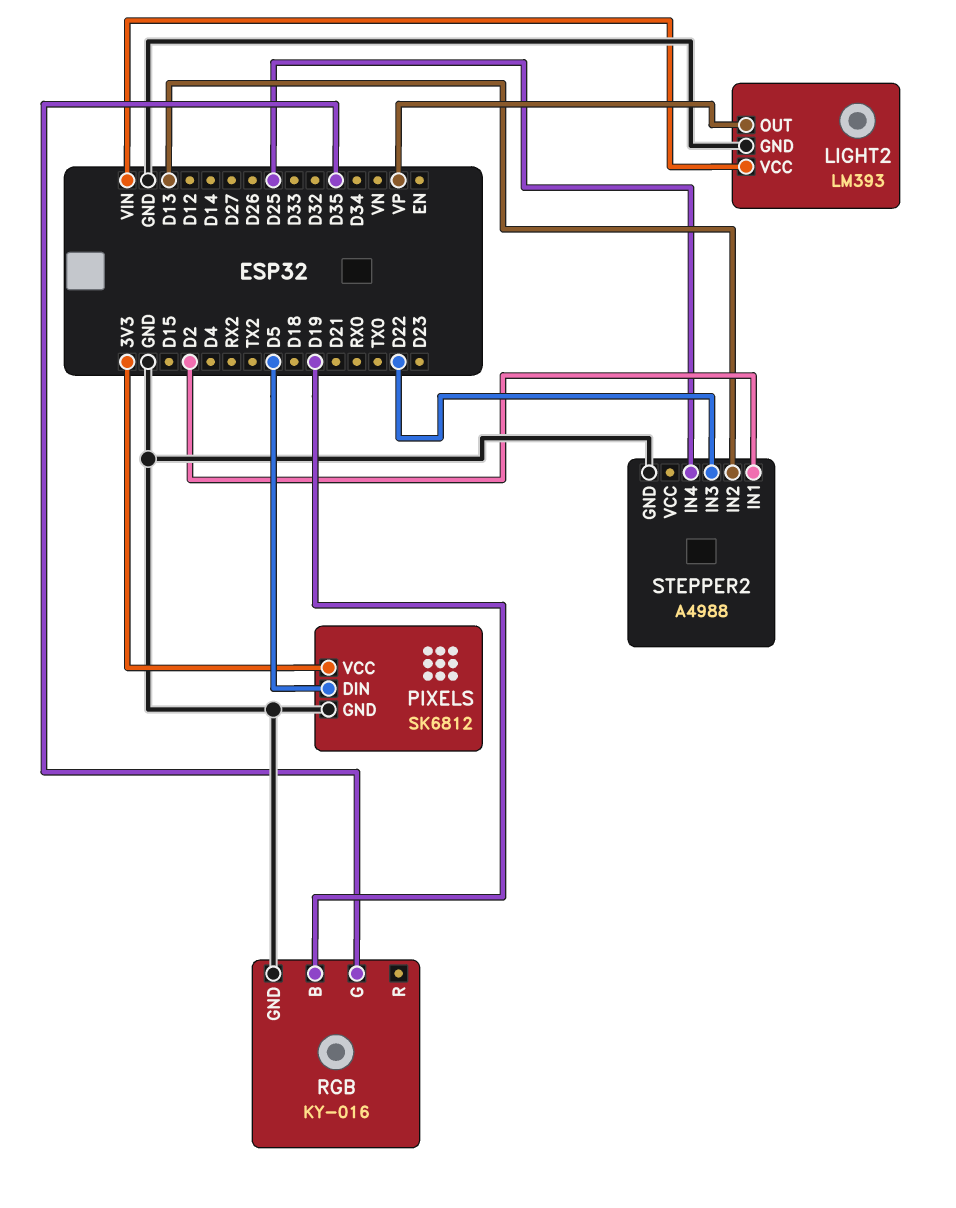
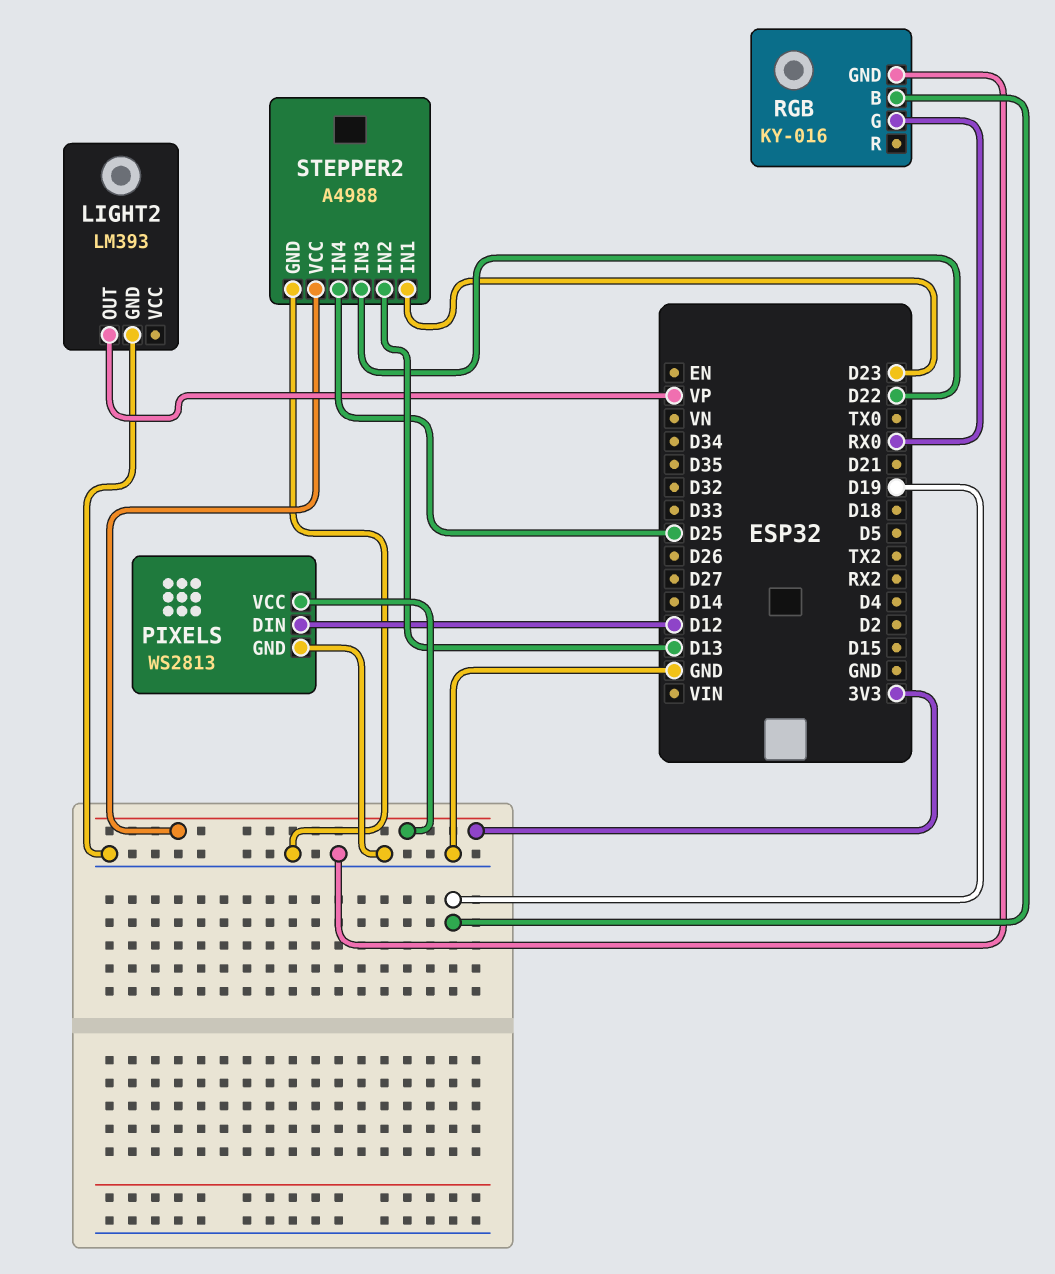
LIGHT2 pin VCC: VIN -> none
PIXELS: SK6812 -> WS2813
PIXELS pin DIN: D5 -> D12
RGB pin G: D35 -> RX0
STEPPER2 pin IN1: D2 -> D23
STEPPER2 pin VCC: none -> 3V3

